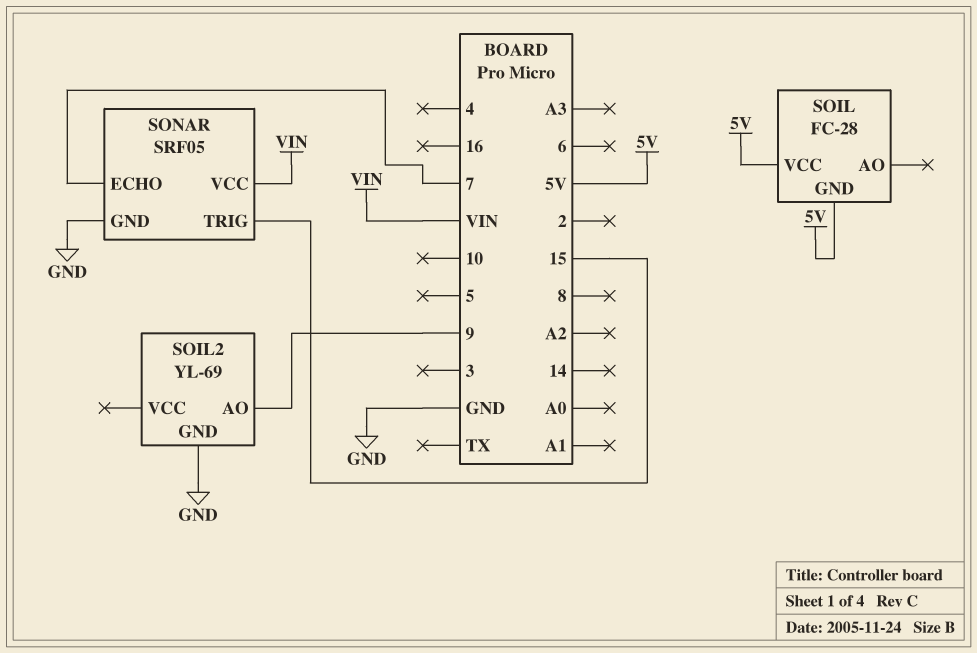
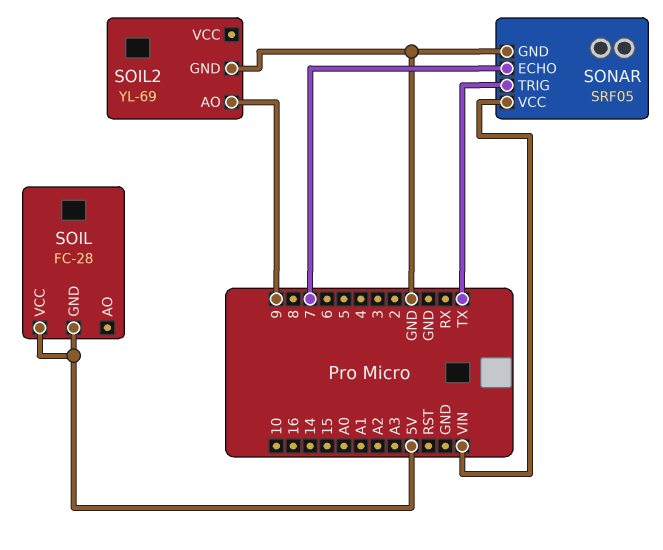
SONAR pin TRIG: 15 -> TX

